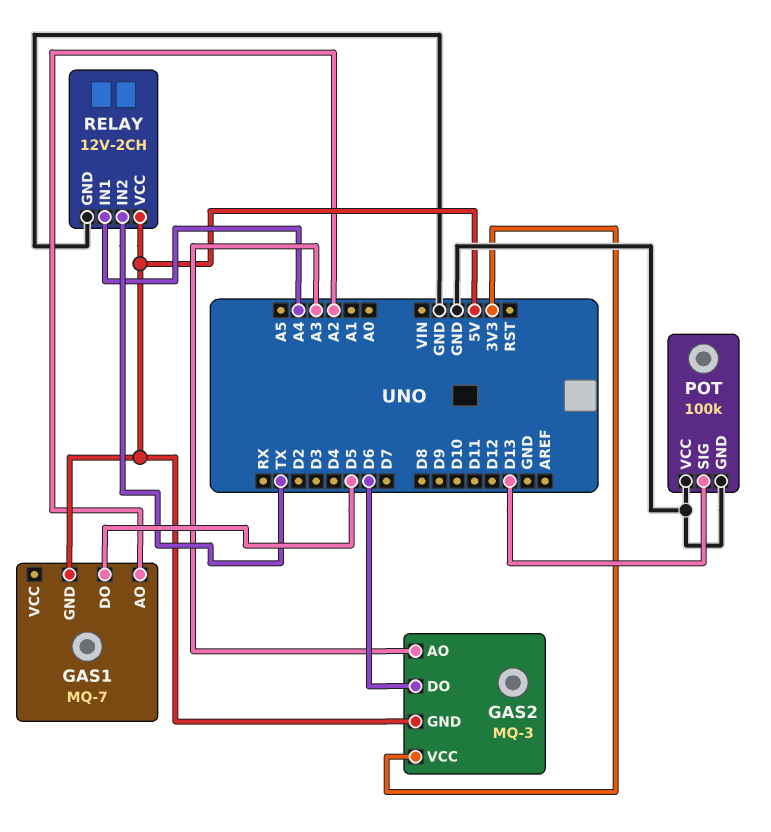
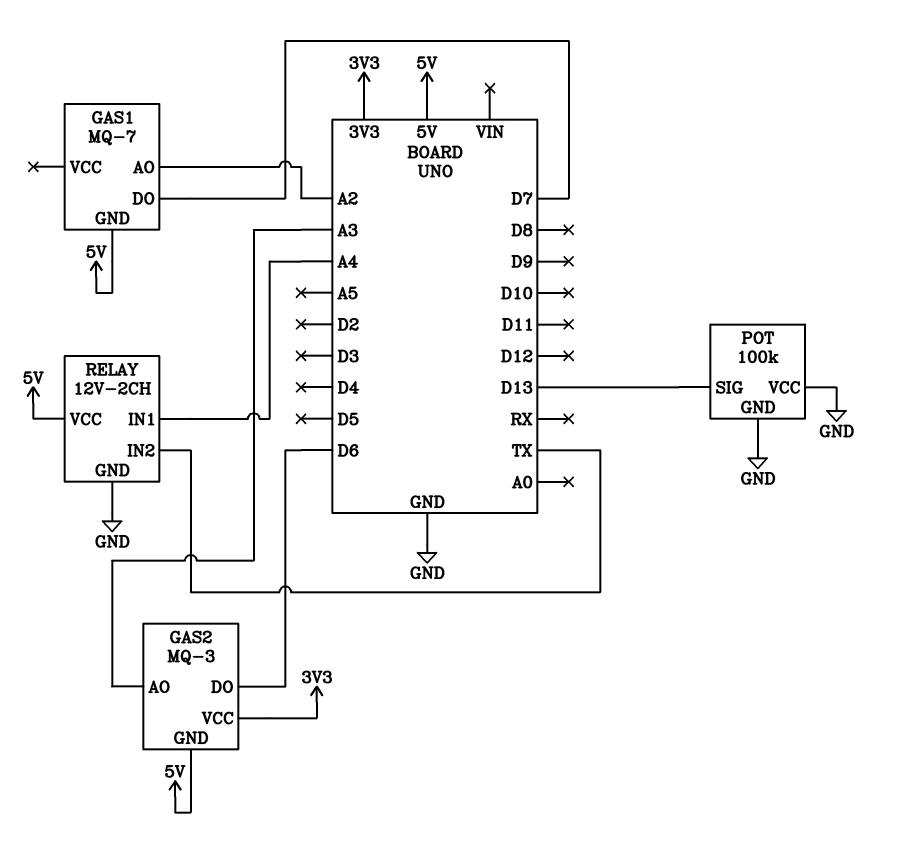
GAS1 pin DO: D5 -> D7

